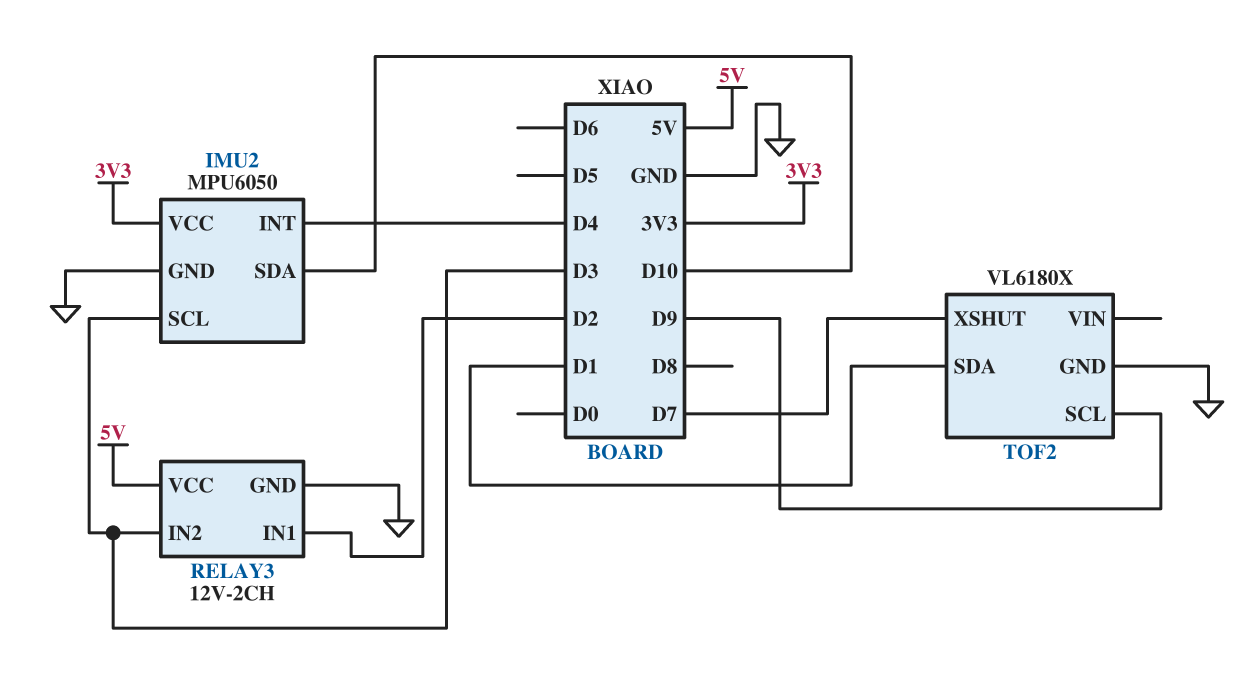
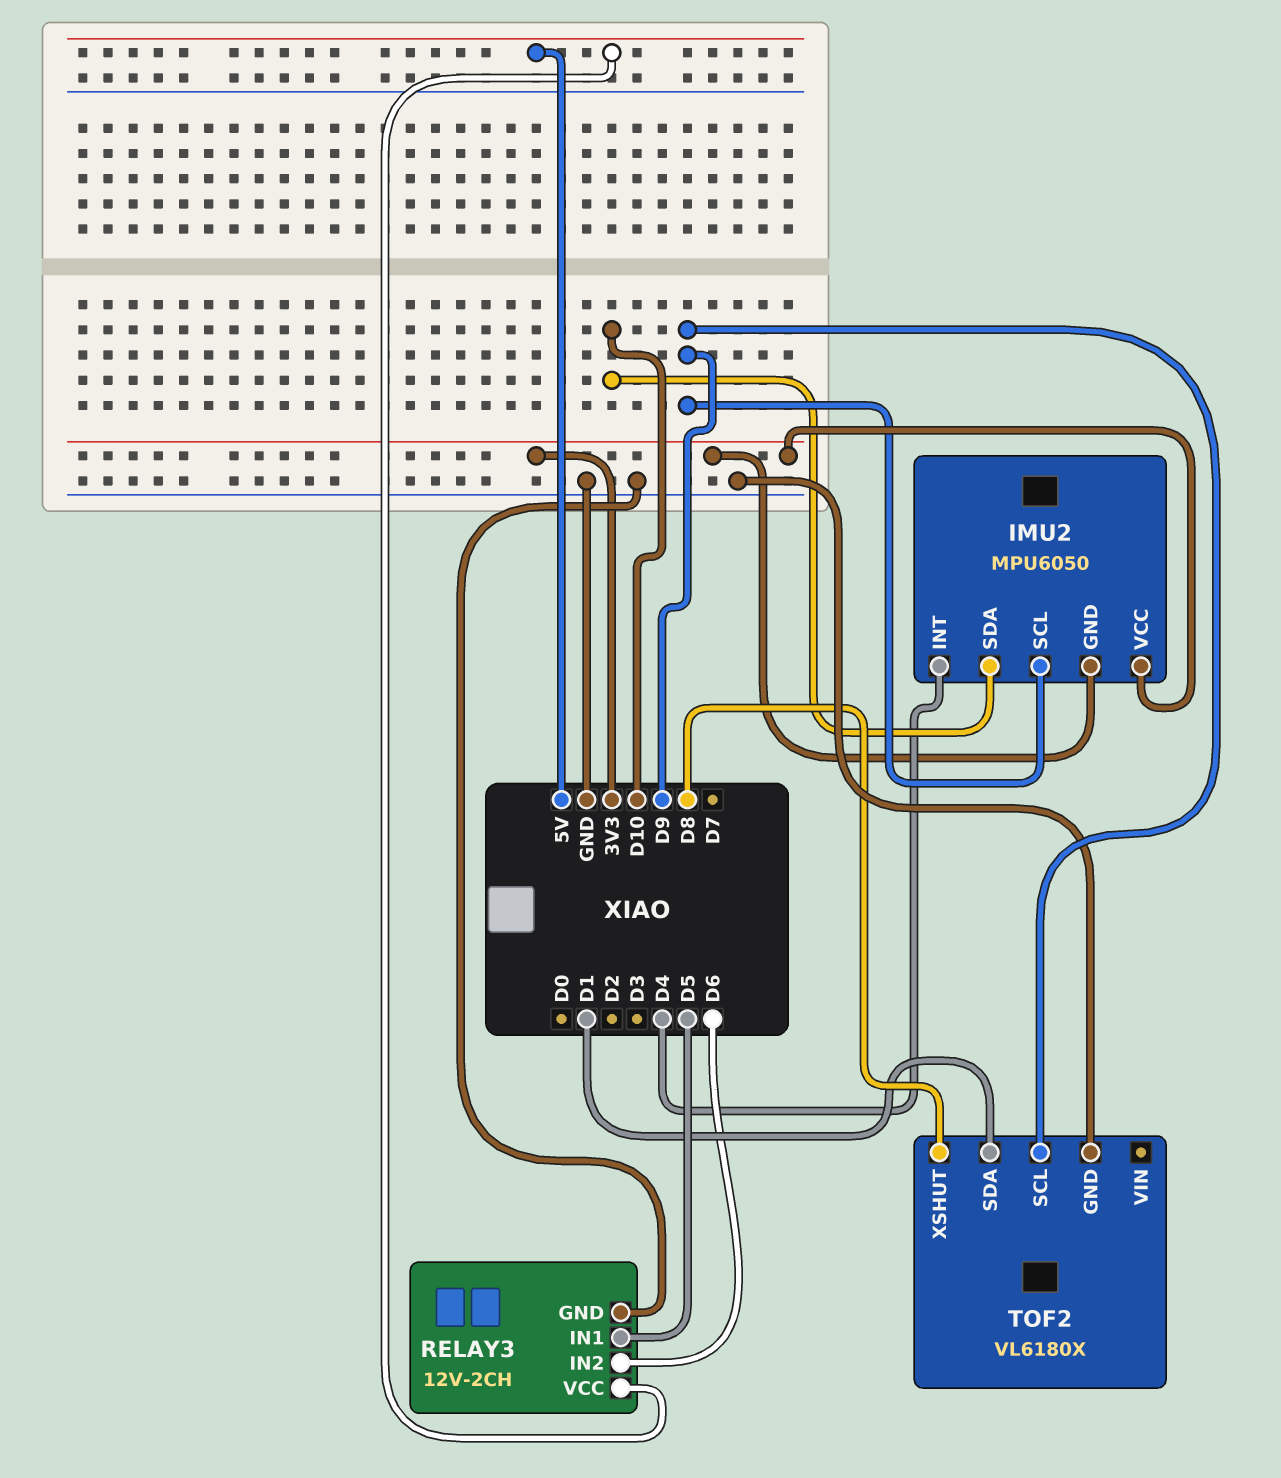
IMU2 pin GND: GND -> 3V3
IMU2 pin SCL: D3 -> D9
RELAY3 pin IN1: D2 -> D5
RELAY3 pin IN2: D3 -> D6
TOF2 pin XSHUT: D7 -> D8

